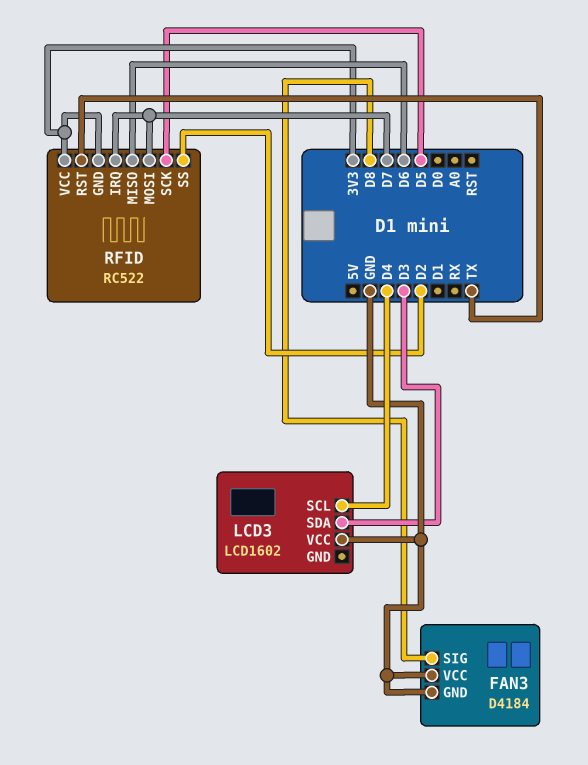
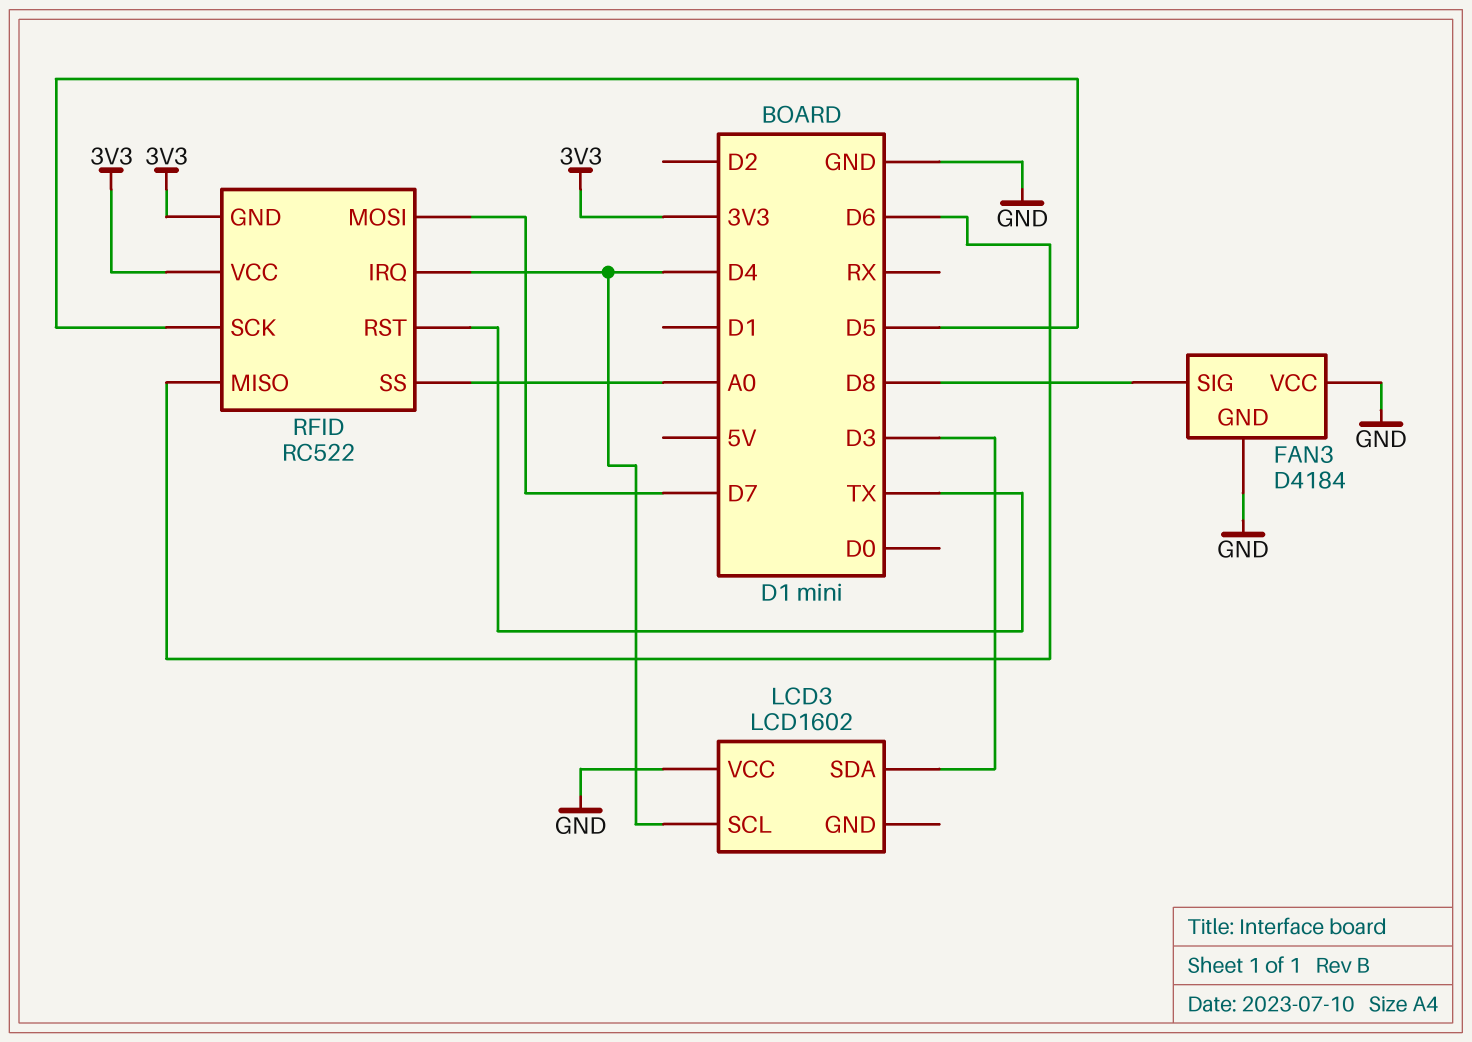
RFID pin IRQ: D7 -> D4
RFID pin SS: D2 -> A0

